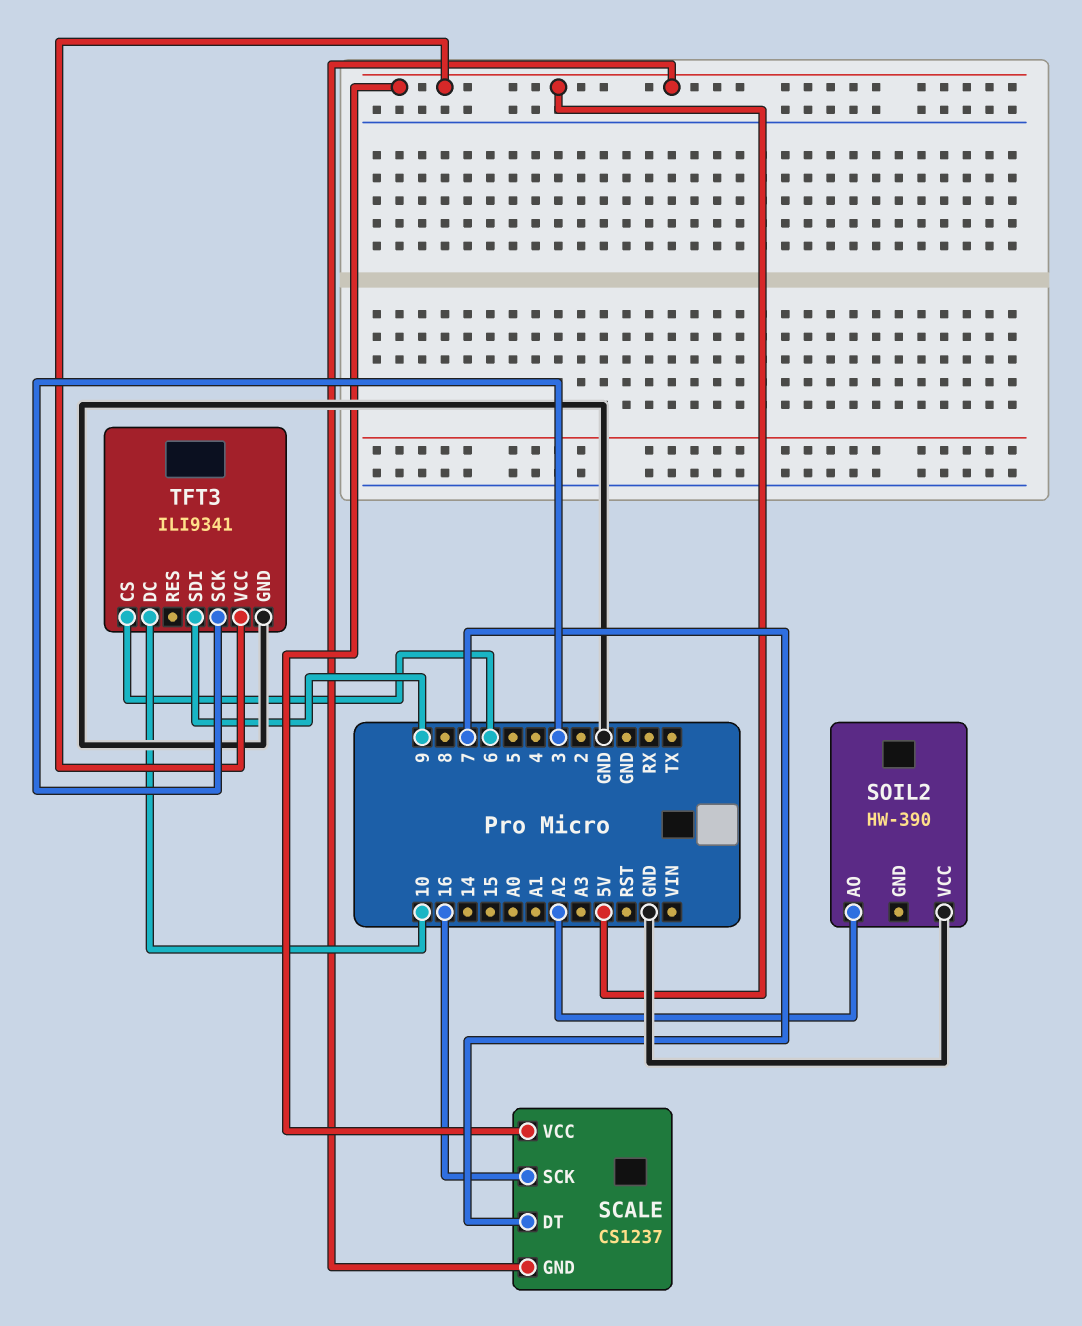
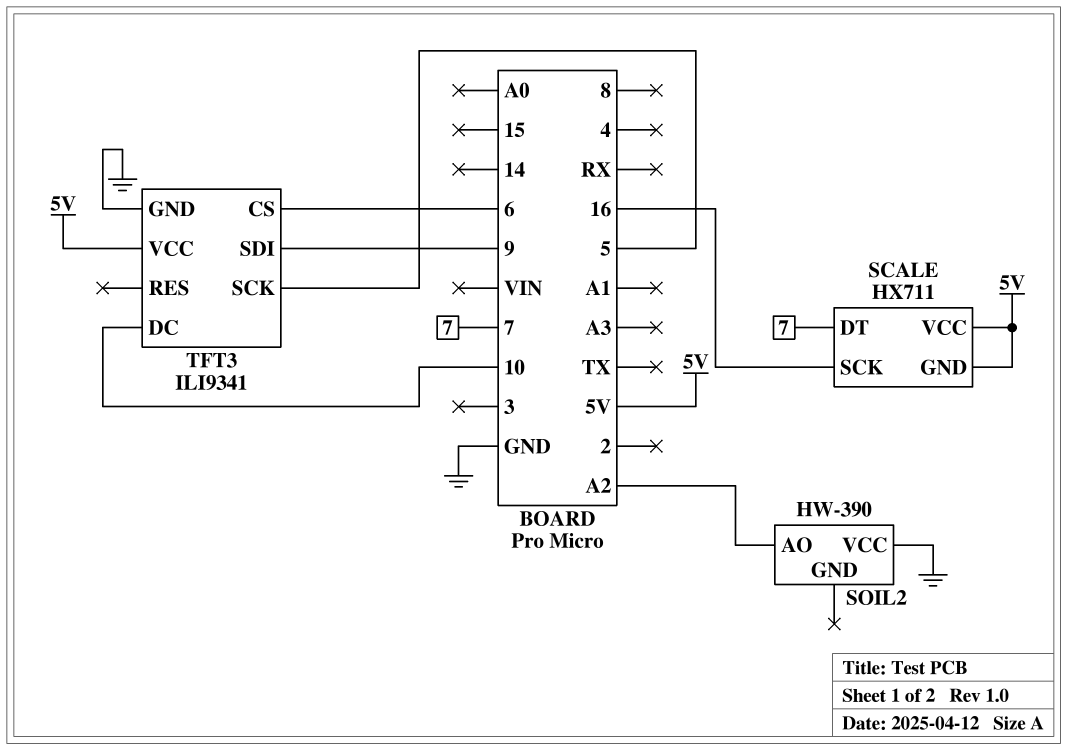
SCALE: CS1237 -> HX711
TFT3 pin SCK: 3 -> 5

